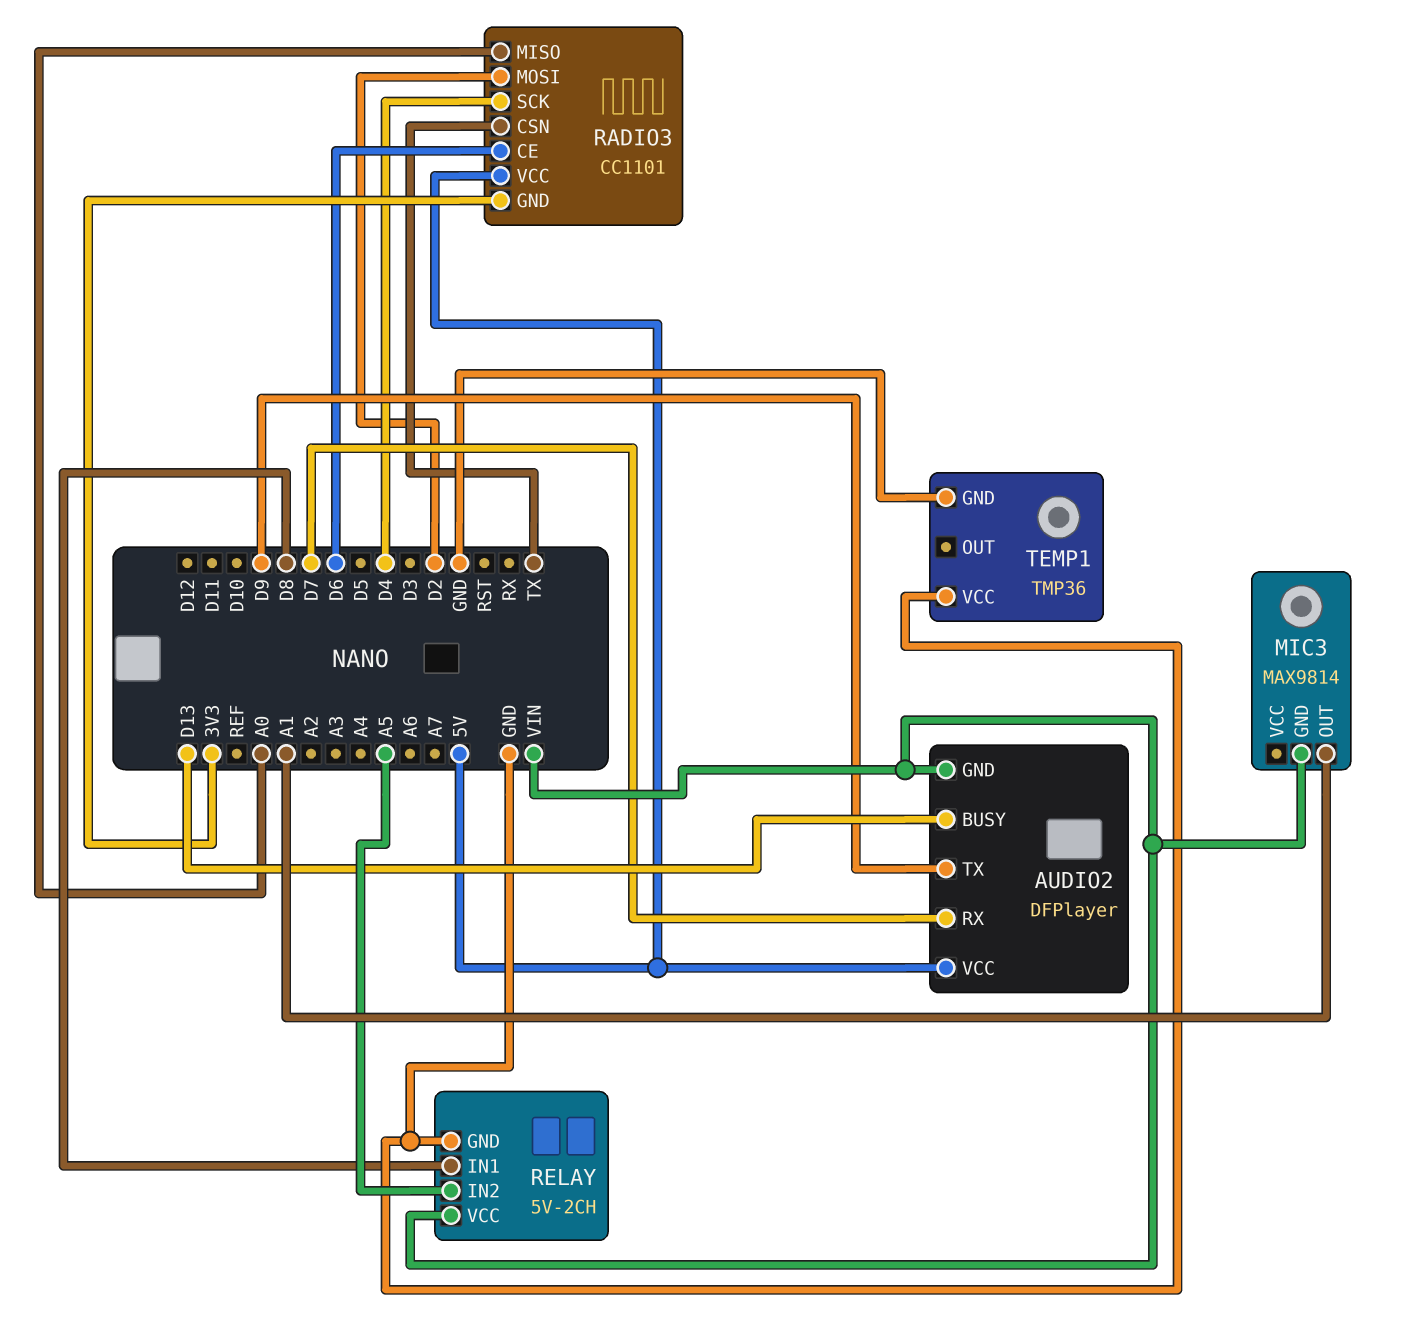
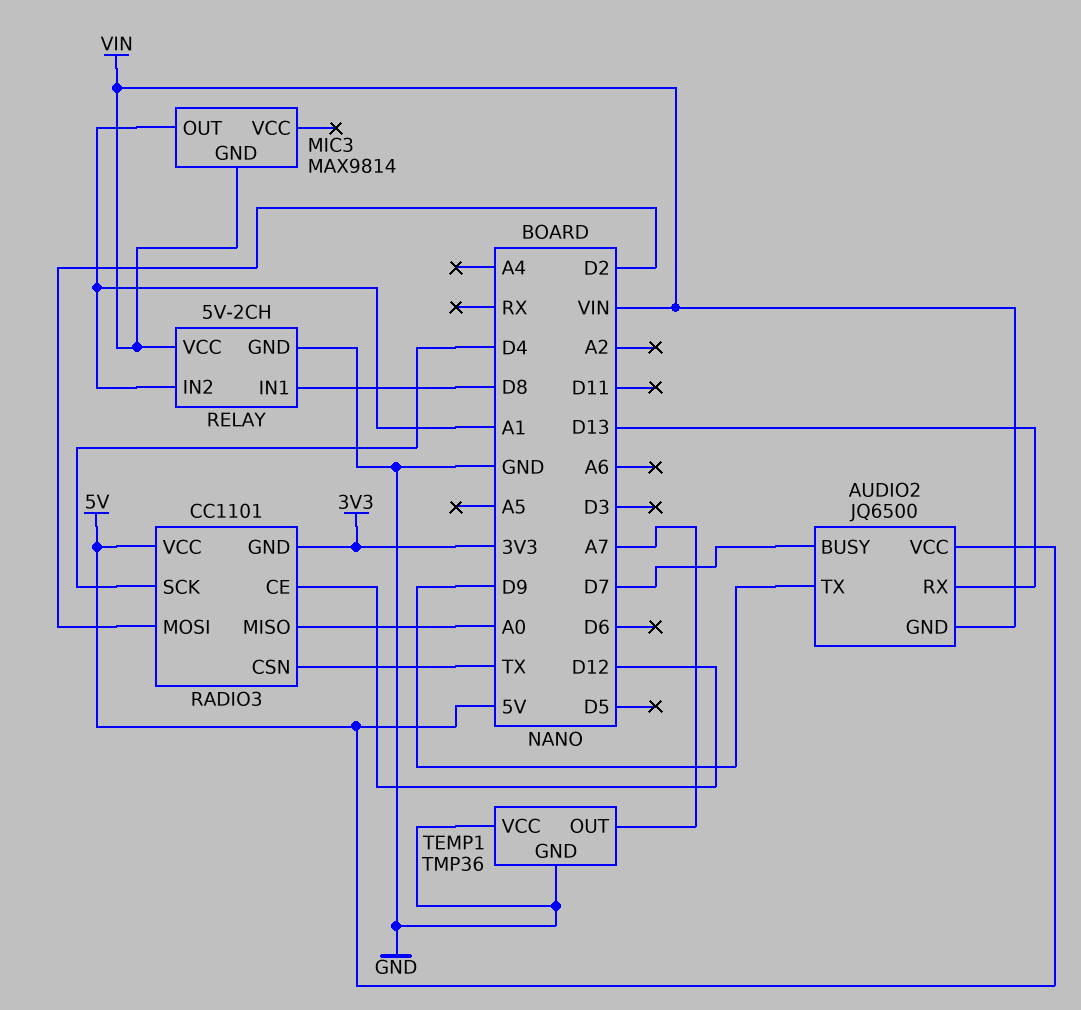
AUDIO2: DFPlayer -> JQ6500
AUDIO2 pin BUSY: D13 -> D7
AUDIO2 pin RX: D7 -> D13
RADIO3 pin CE: D6 -> D12
RELAY pin IN2: A5 -> A1
TEMP1 pin OUT: none -> A7

